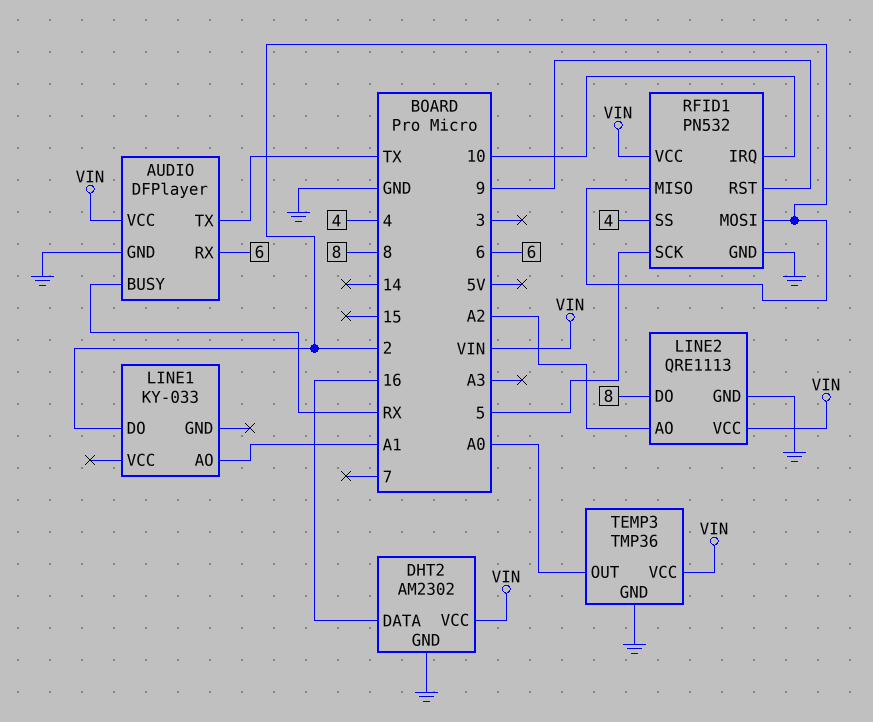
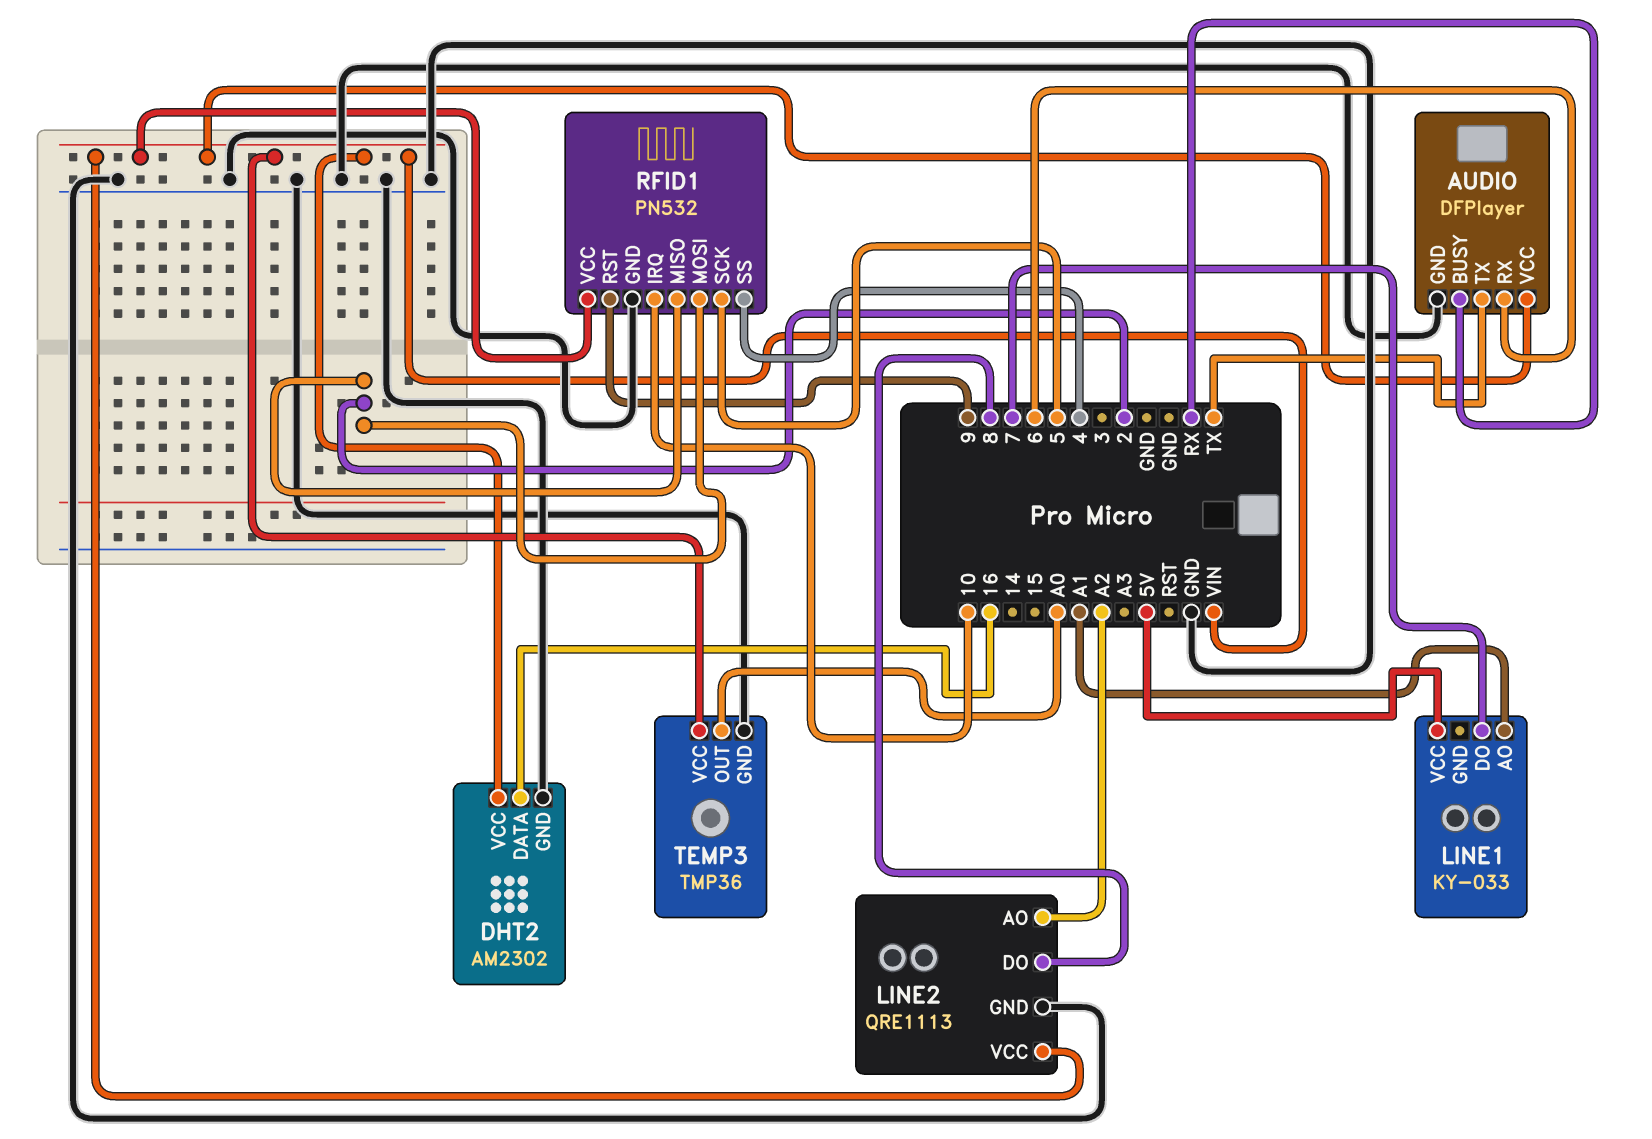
LINE1 pin DO: 2 -> 7
LINE1 pin VCC: none -> 5V

